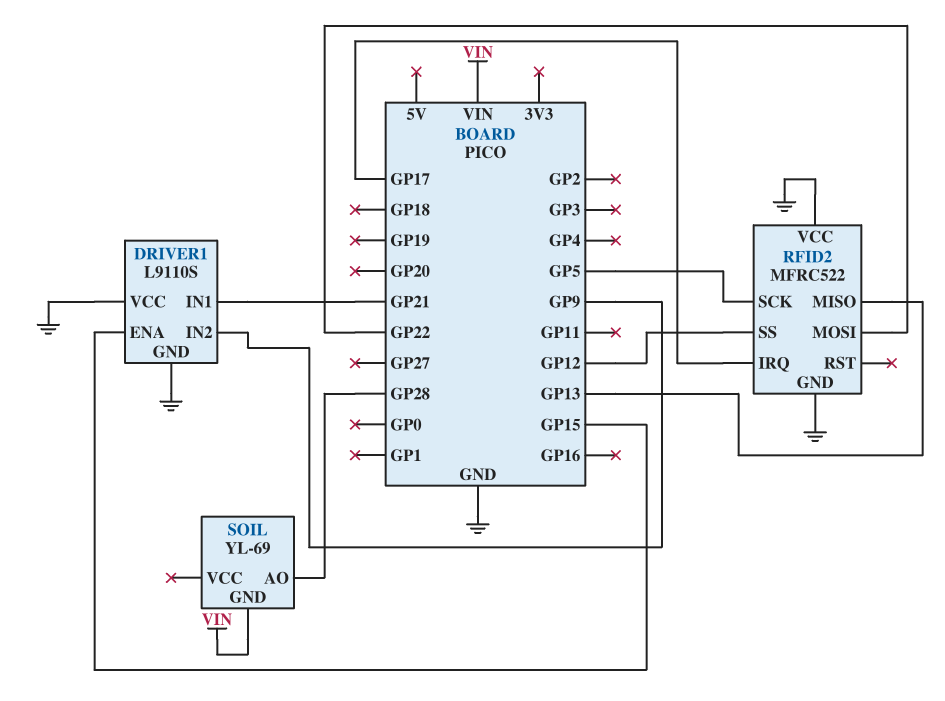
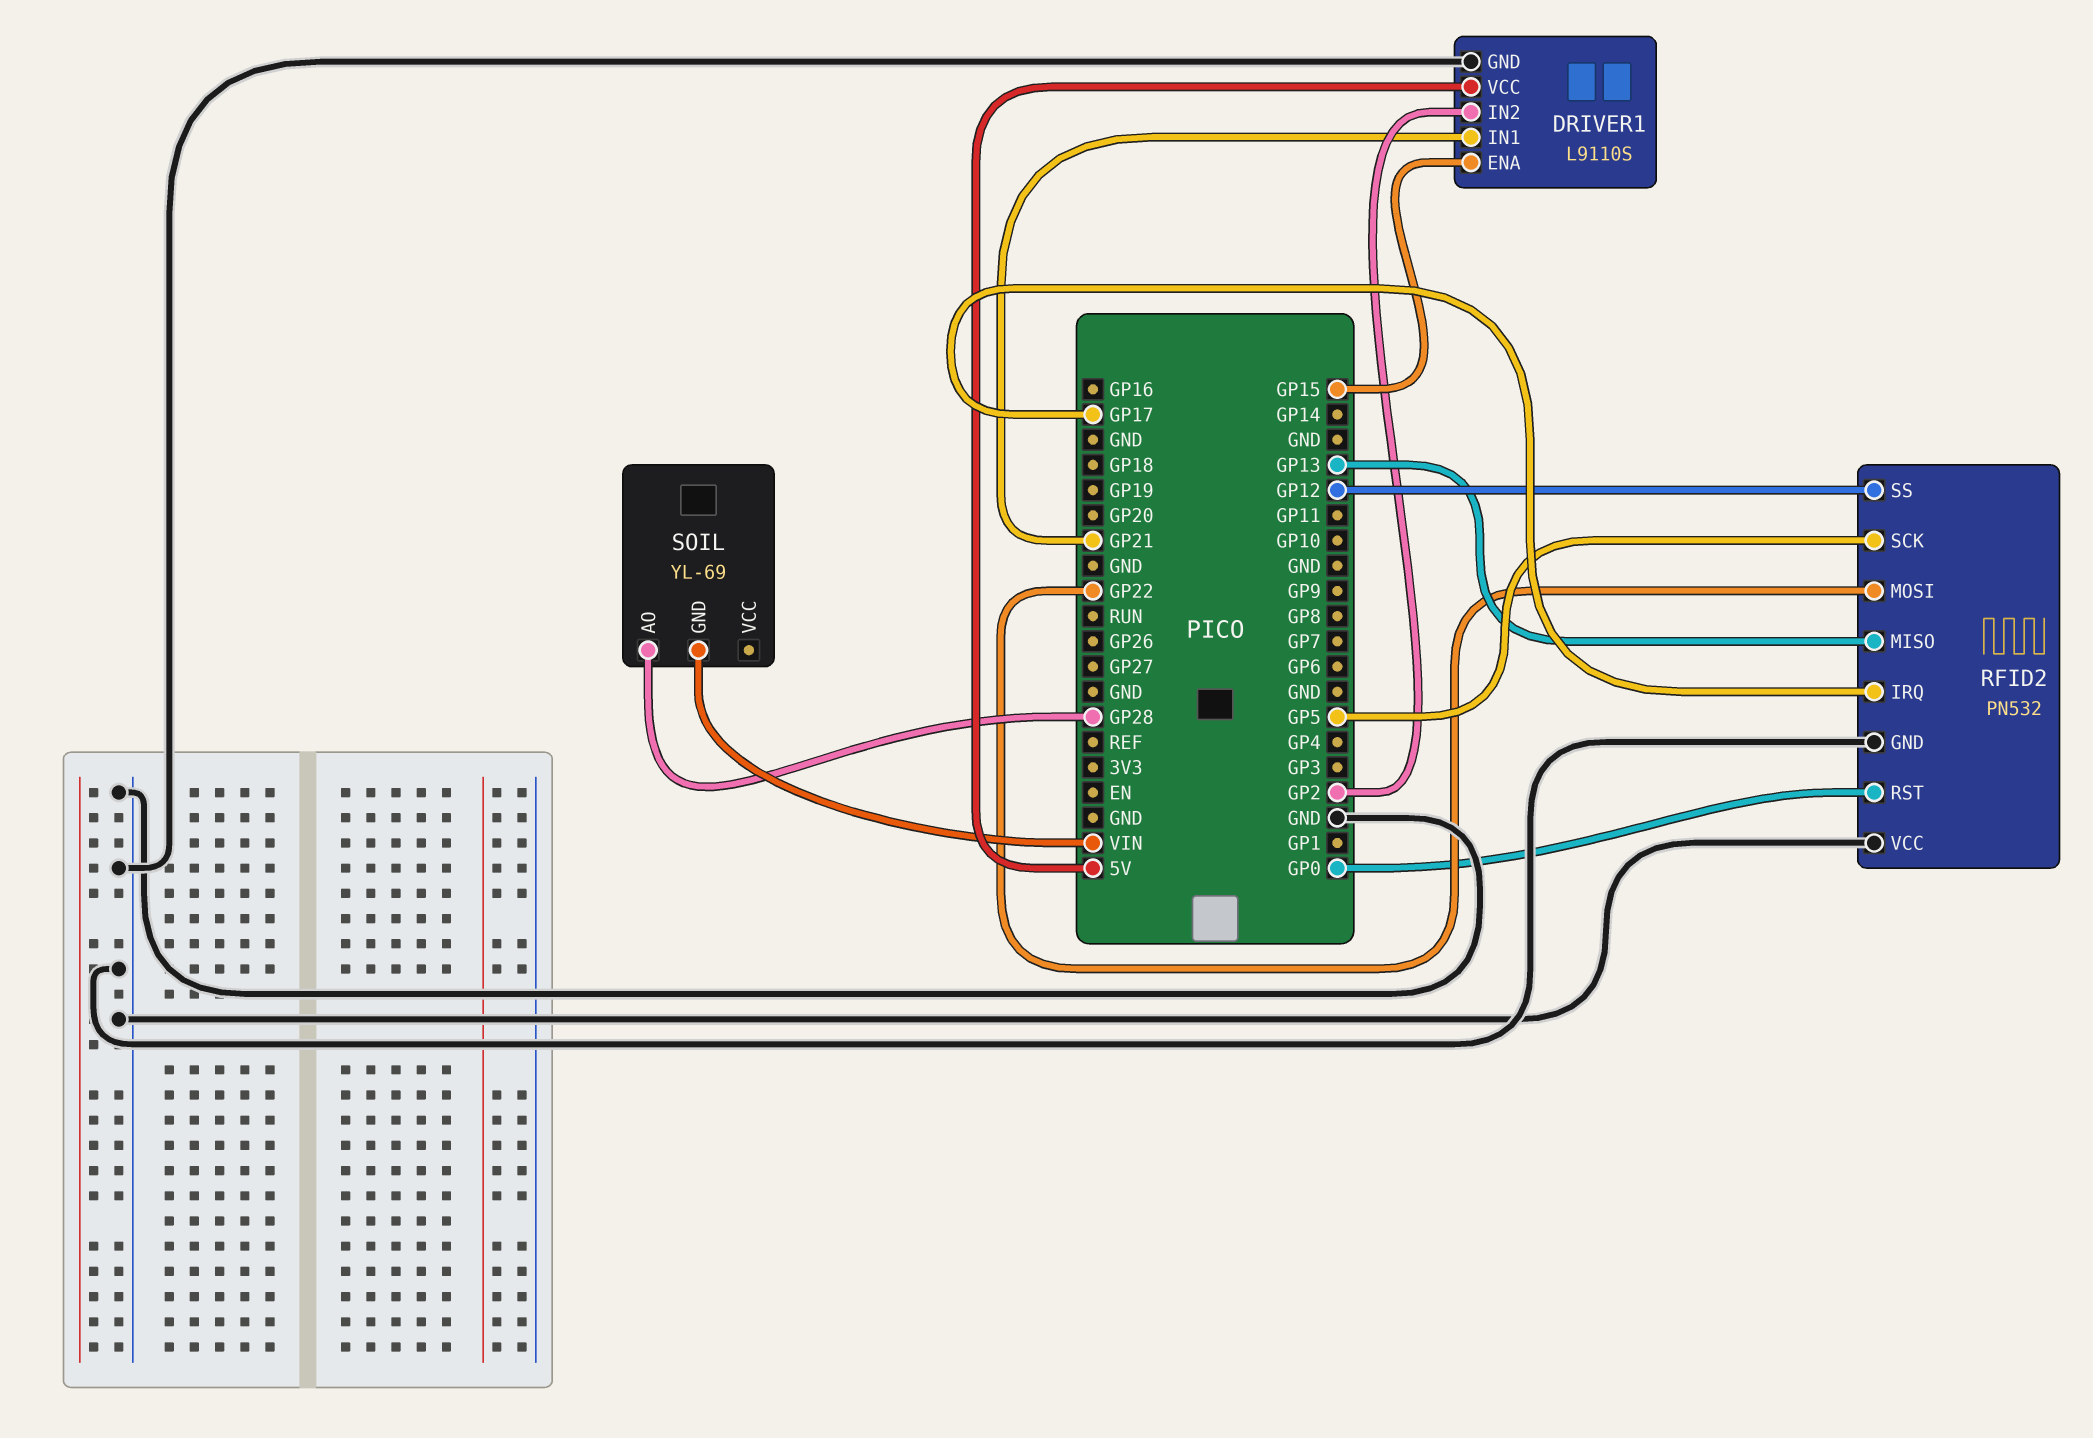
DRIVER1 pin IN2: GP9 -> GP2
DRIVER1 pin VCC: GND -> 5V
RFID2: MFRC522 -> PN532
RFID2 pin RST: none -> GP0

